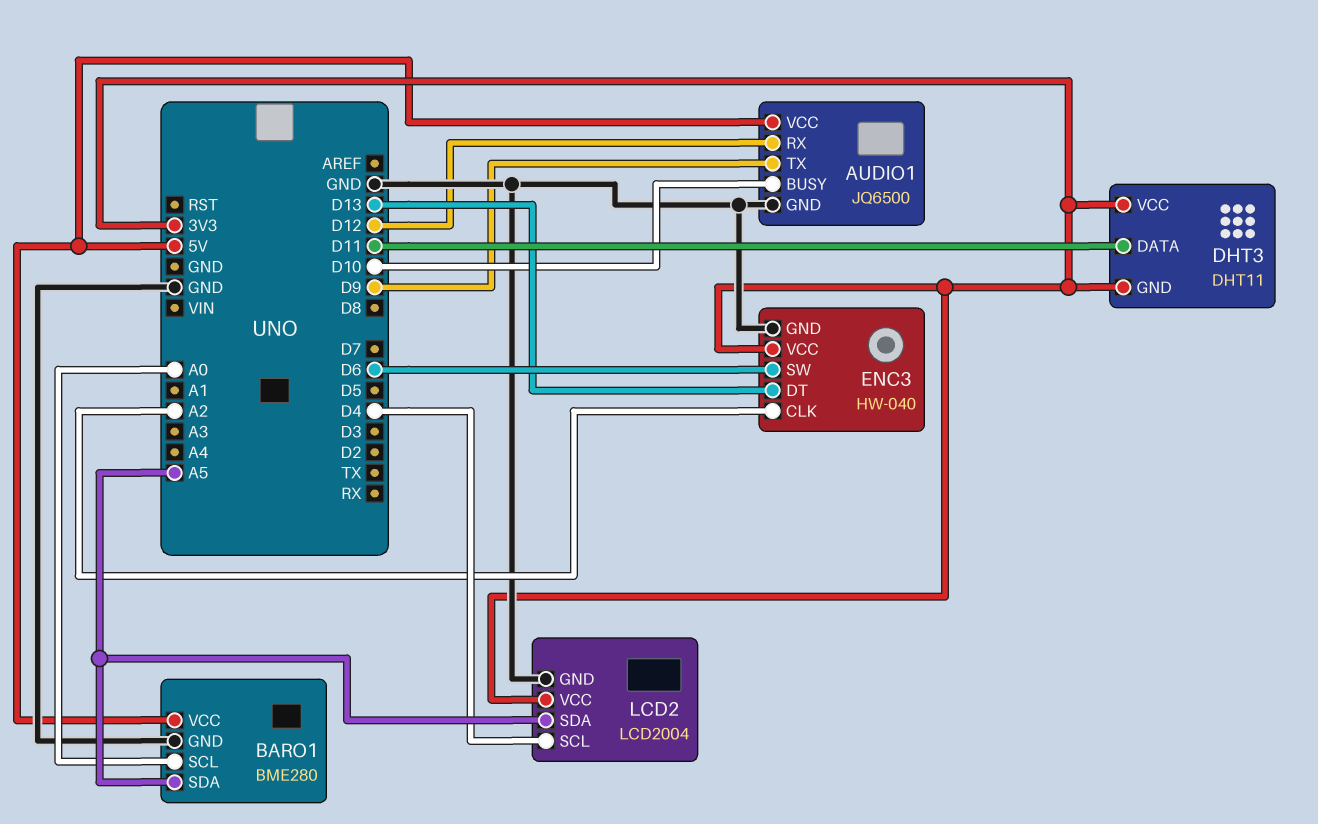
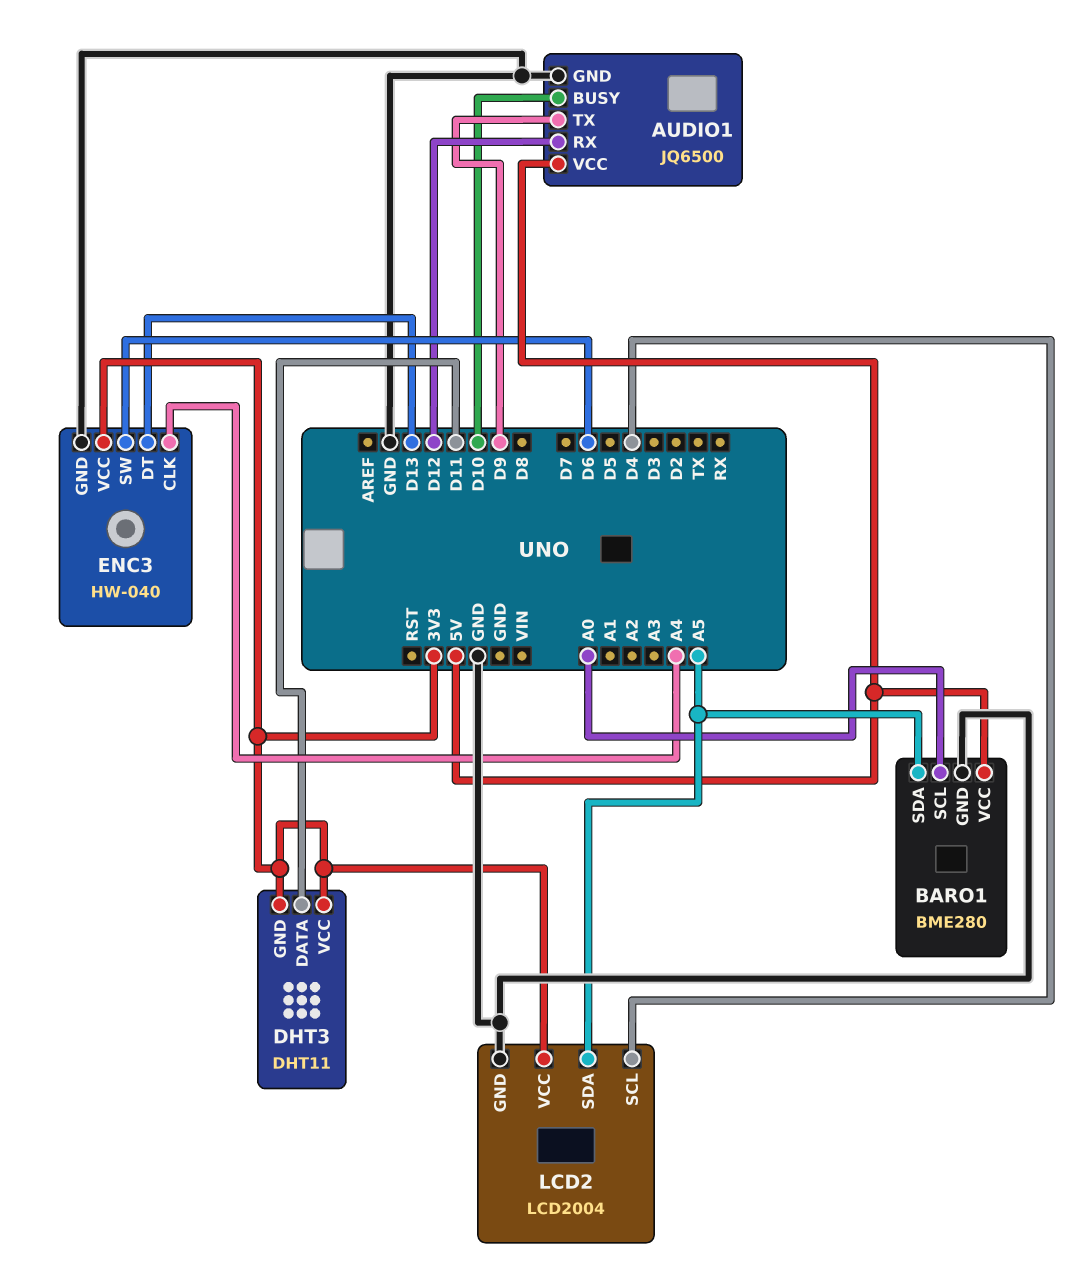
ENC3 pin CLK: A2 -> A4

